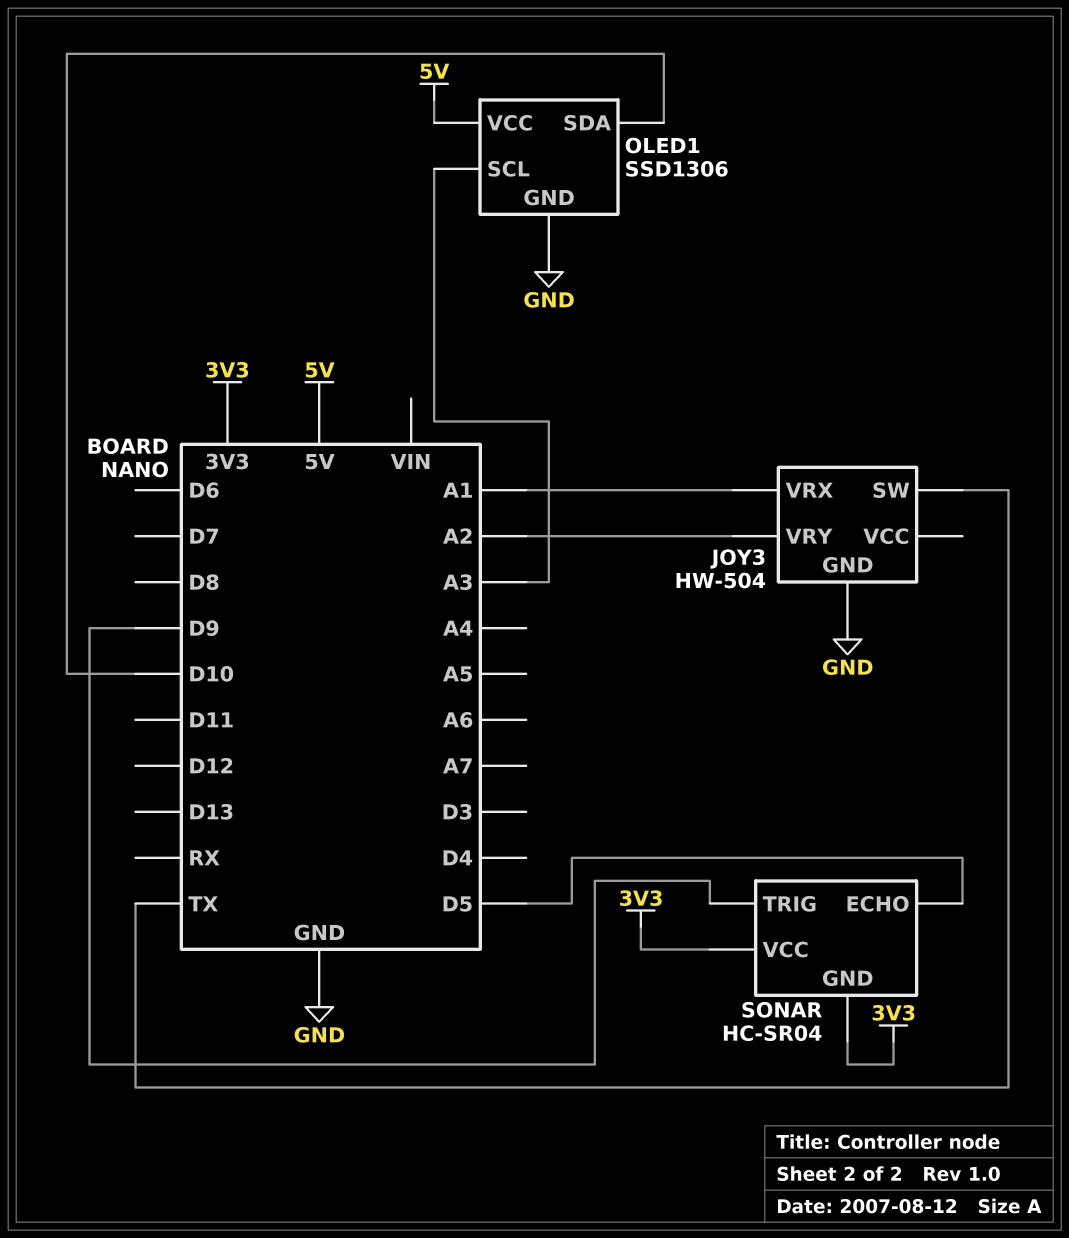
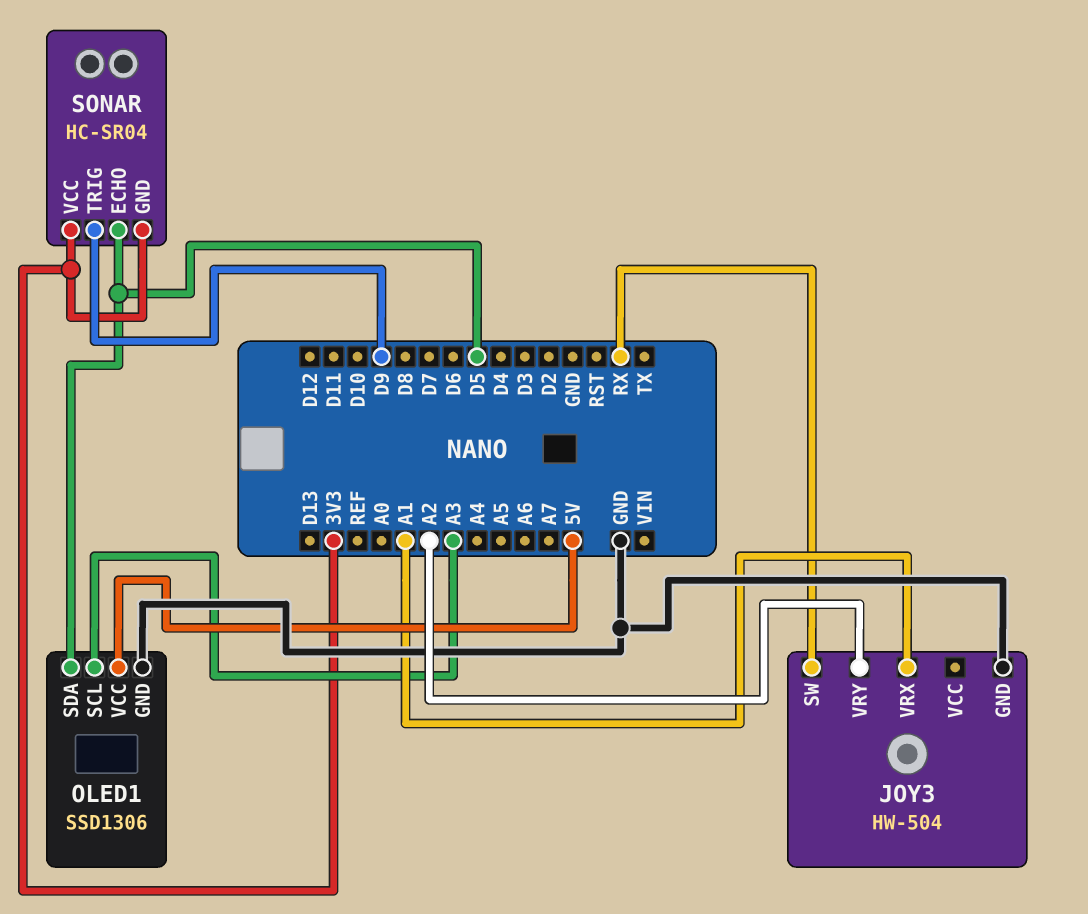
JOY3 pin SW: TX -> RX
OLED1 pin SDA: D10 -> D5

